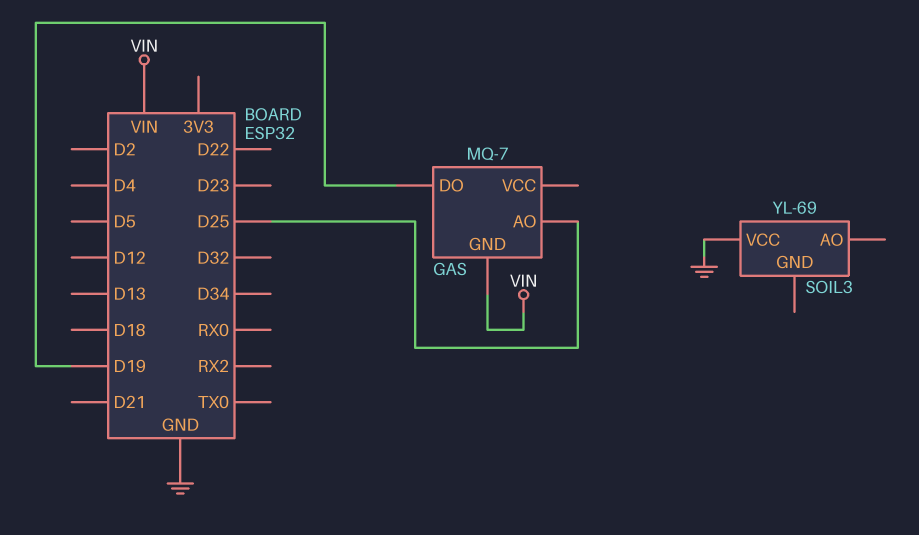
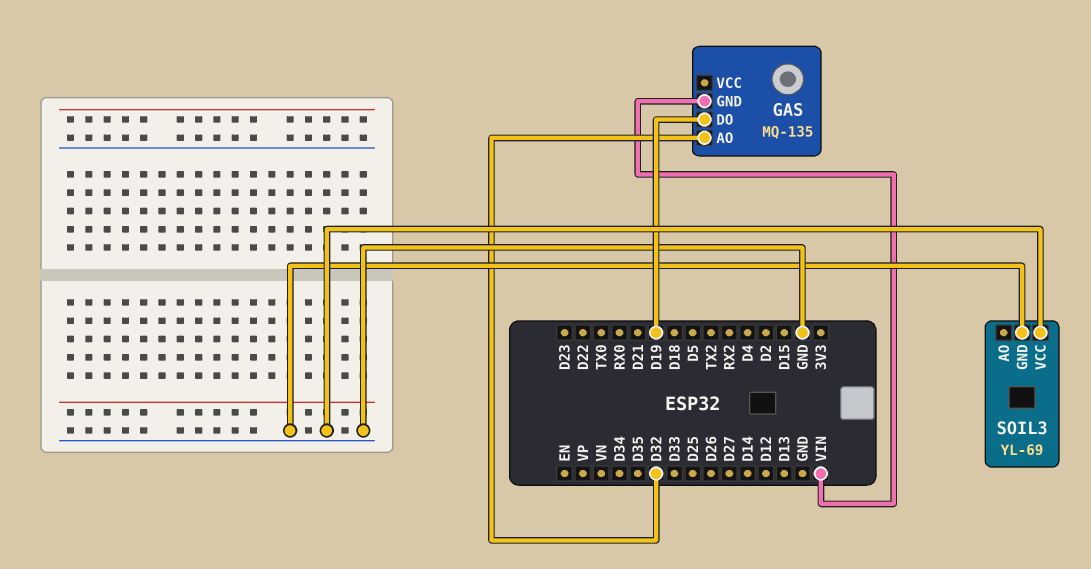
GAS: MQ-7 -> MQ-135
GAS pin AO: D25 -> D32
SOIL3 pin GND: none -> GND

